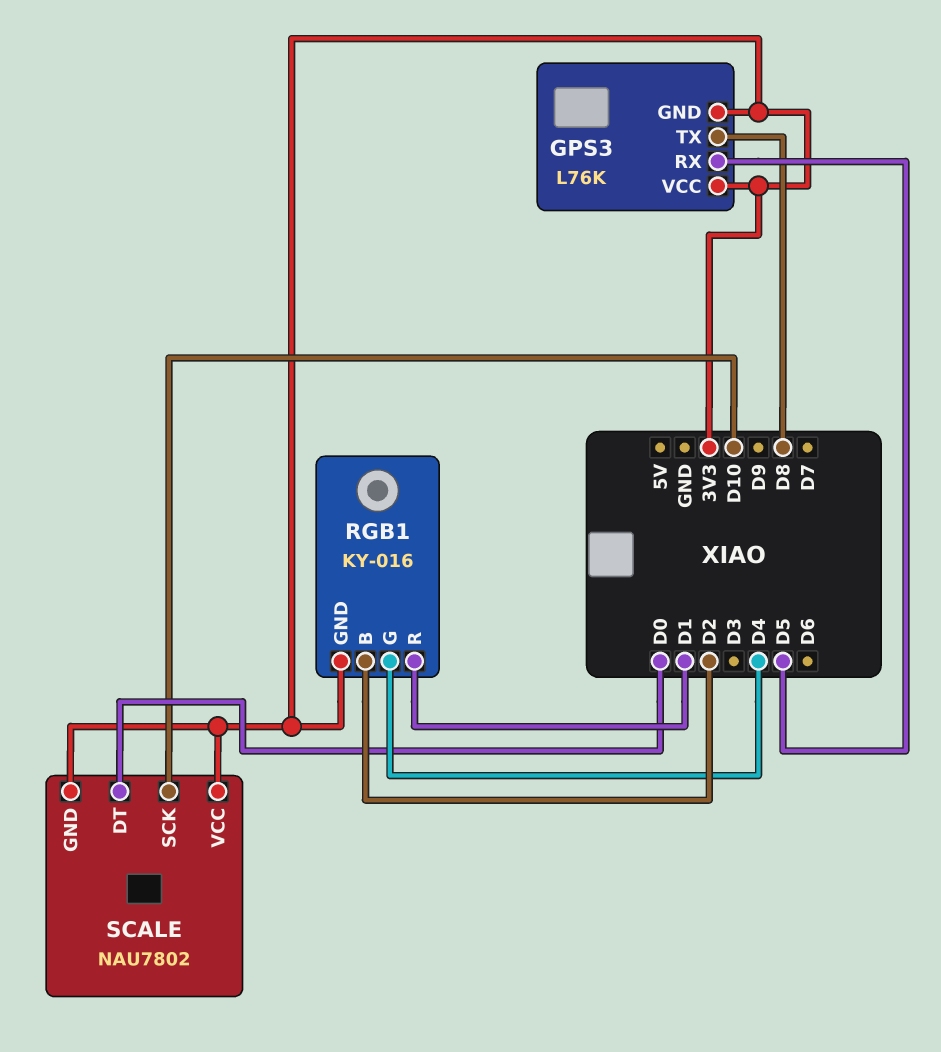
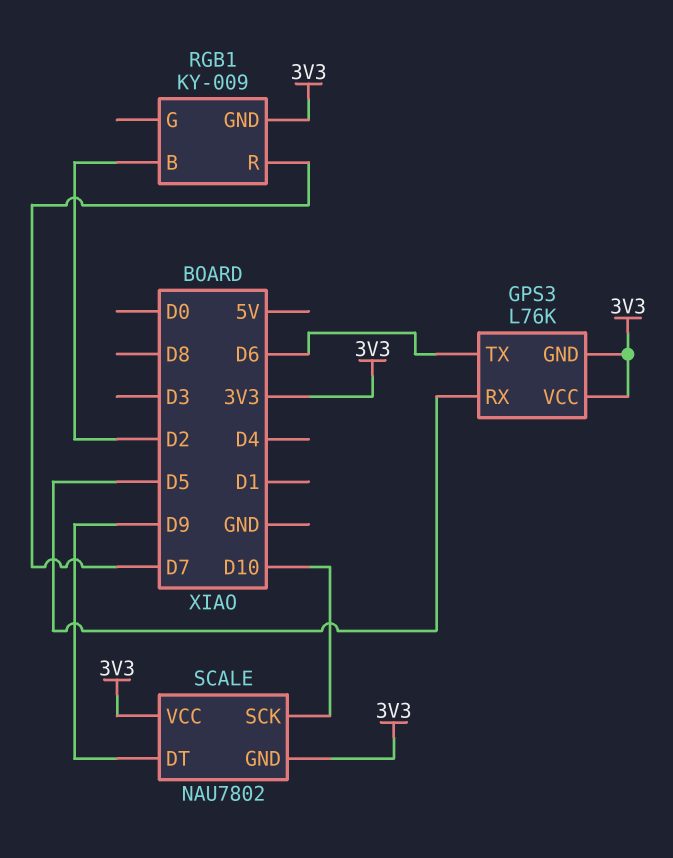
GPS3 pin TX: D8 -> D6
RGB1: KY-016 -> KY-009
RGB1 pin G: D4 -> none
RGB1 pin R: D1 -> D7
SCALE pin DT: D0 -> D9

